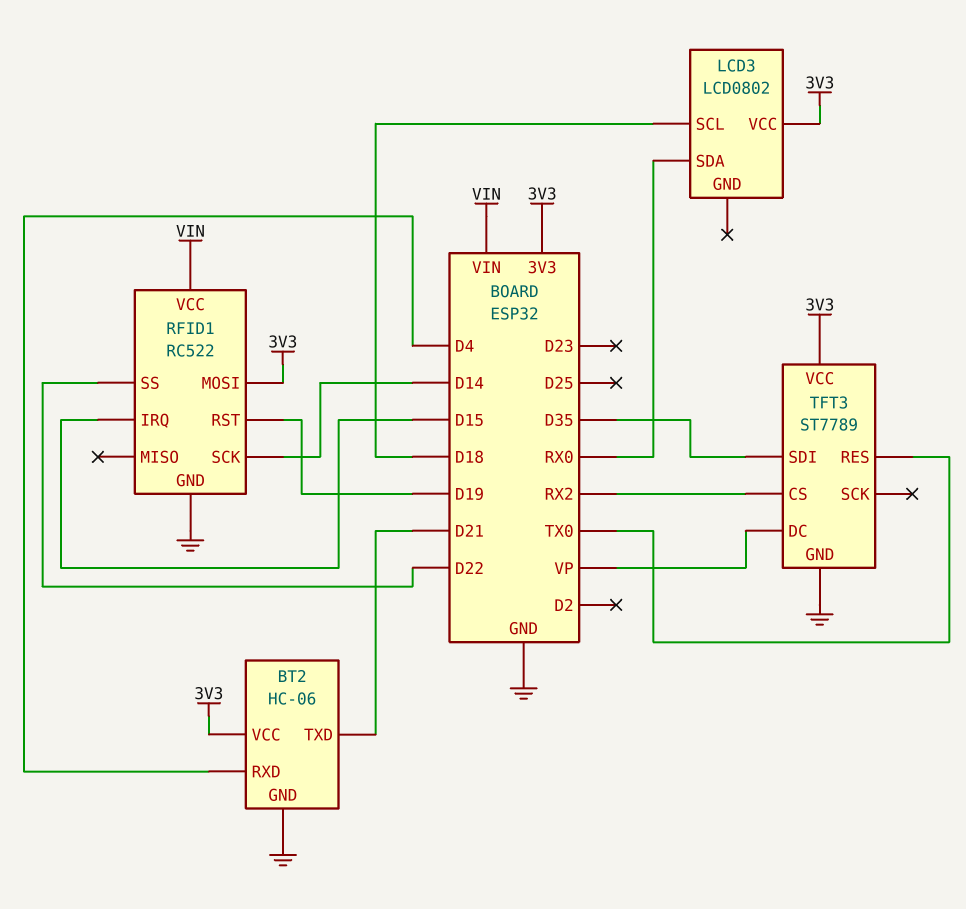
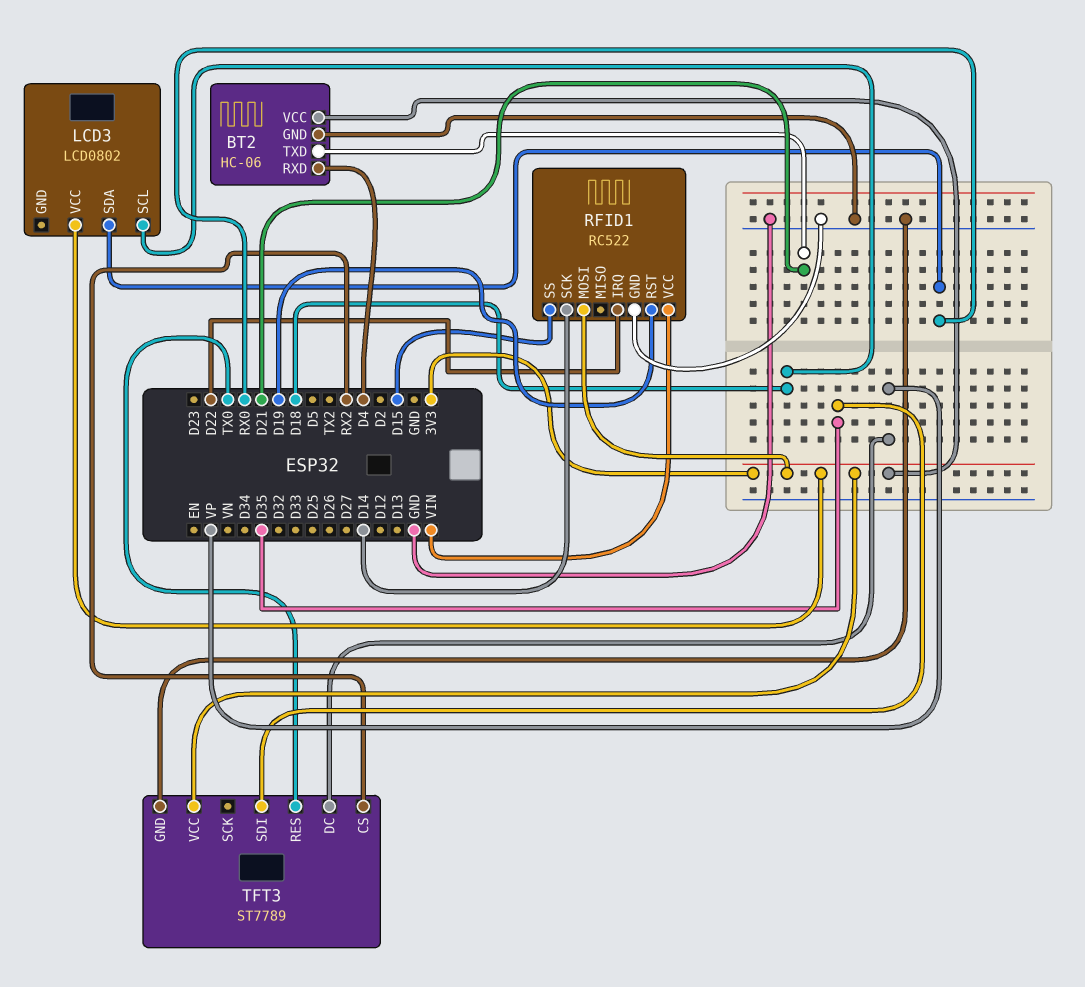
RFID1 pin IRQ: D15 -> D22
RFID1 pin SS: D22 -> D15

